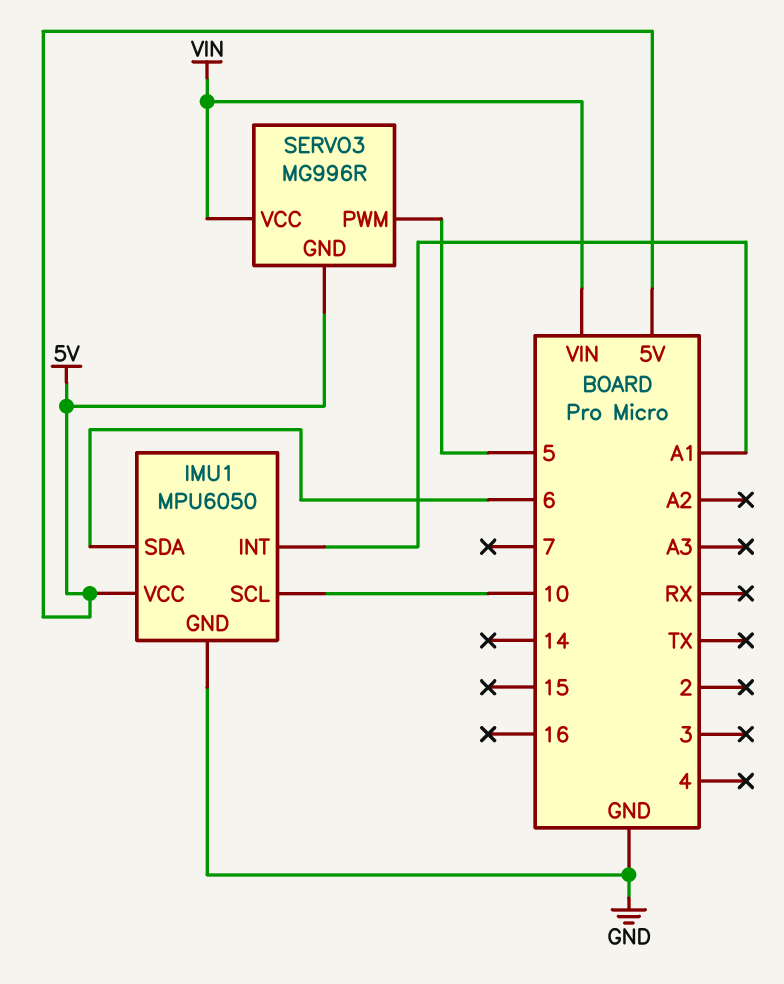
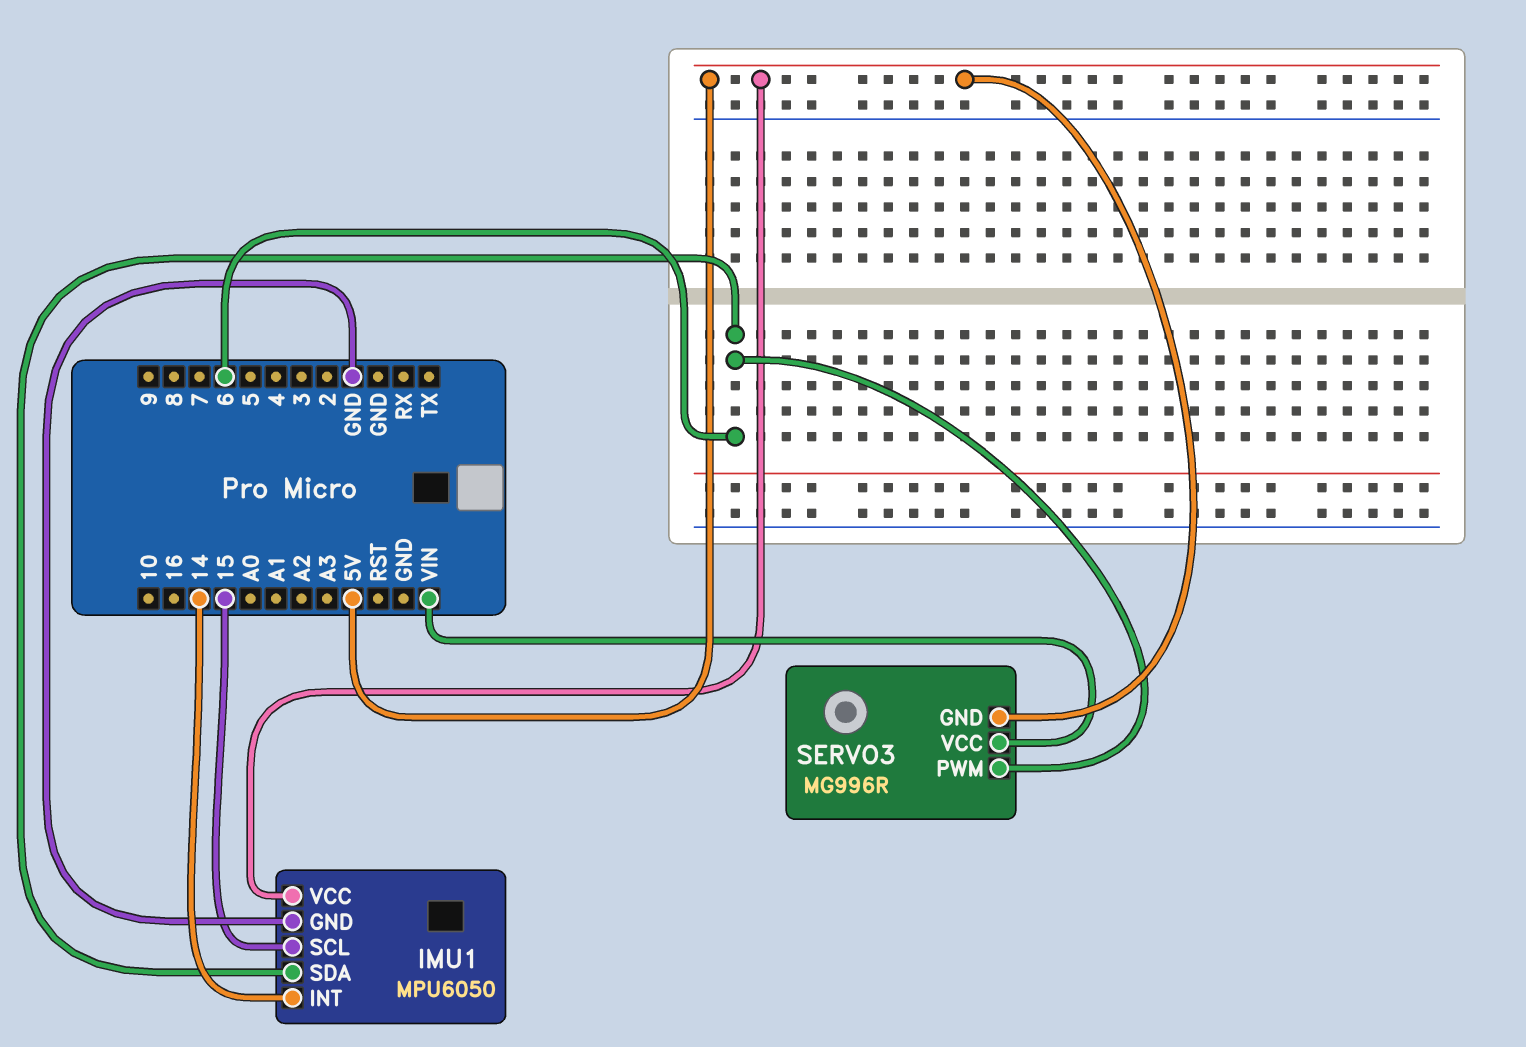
IMU1 pin INT: A1 -> 14
IMU1 pin SCL: 10 -> 15
SERVO3 pin PWM: 5 -> 6

